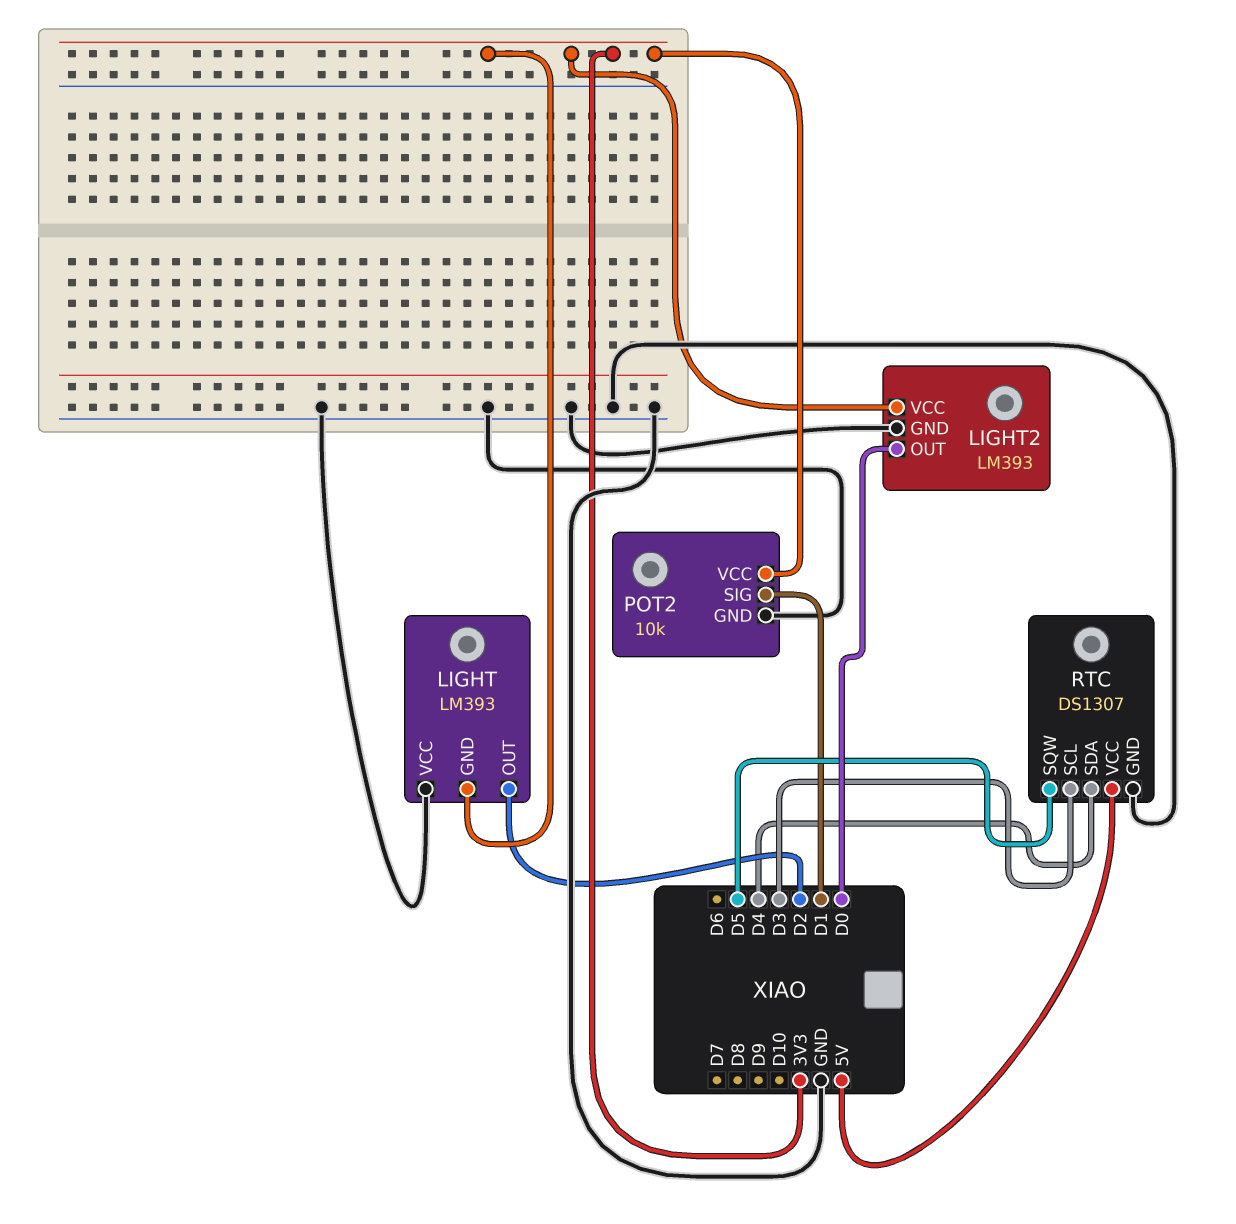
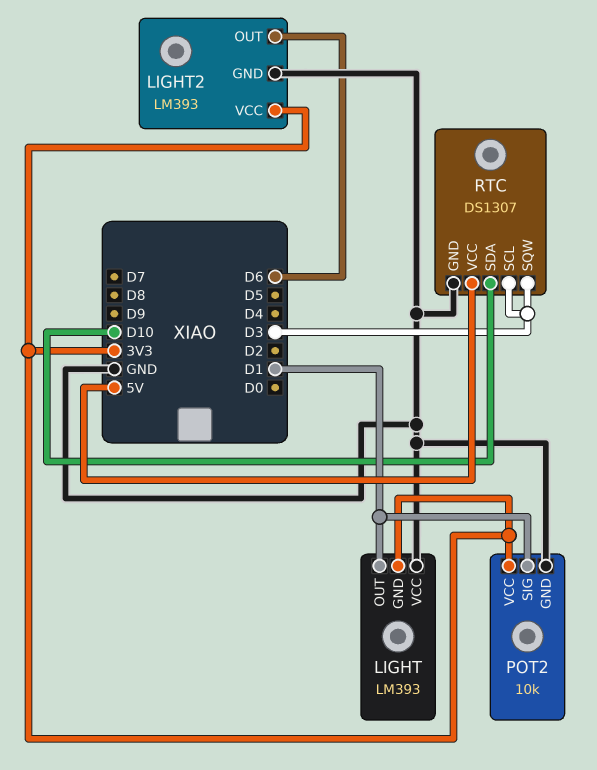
LIGHT pin OUT: D2 -> D1
LIGHT2 pin OUT: D0 -> D6
RTC pin SDA: D4 -> D10
RTC pin SQW: D5 -> D3

